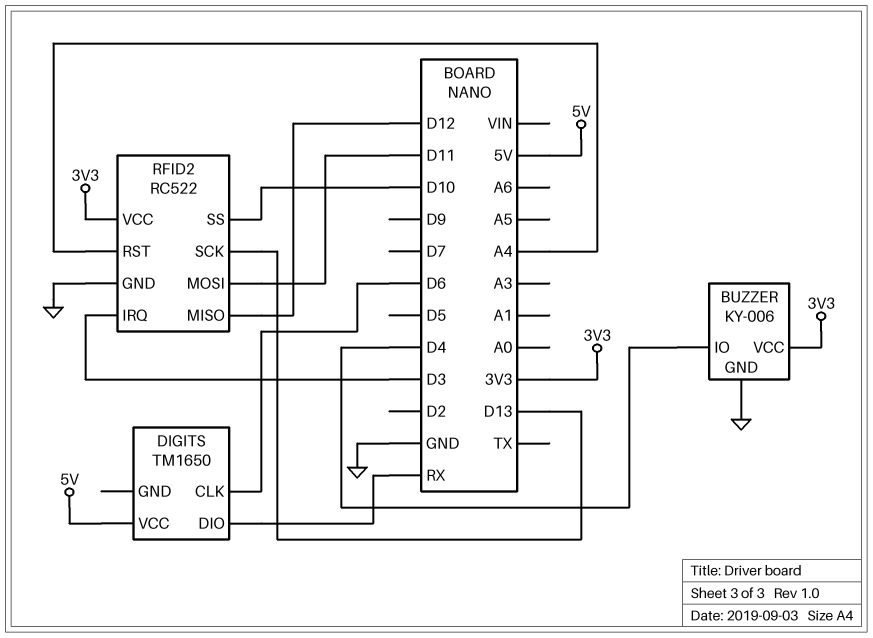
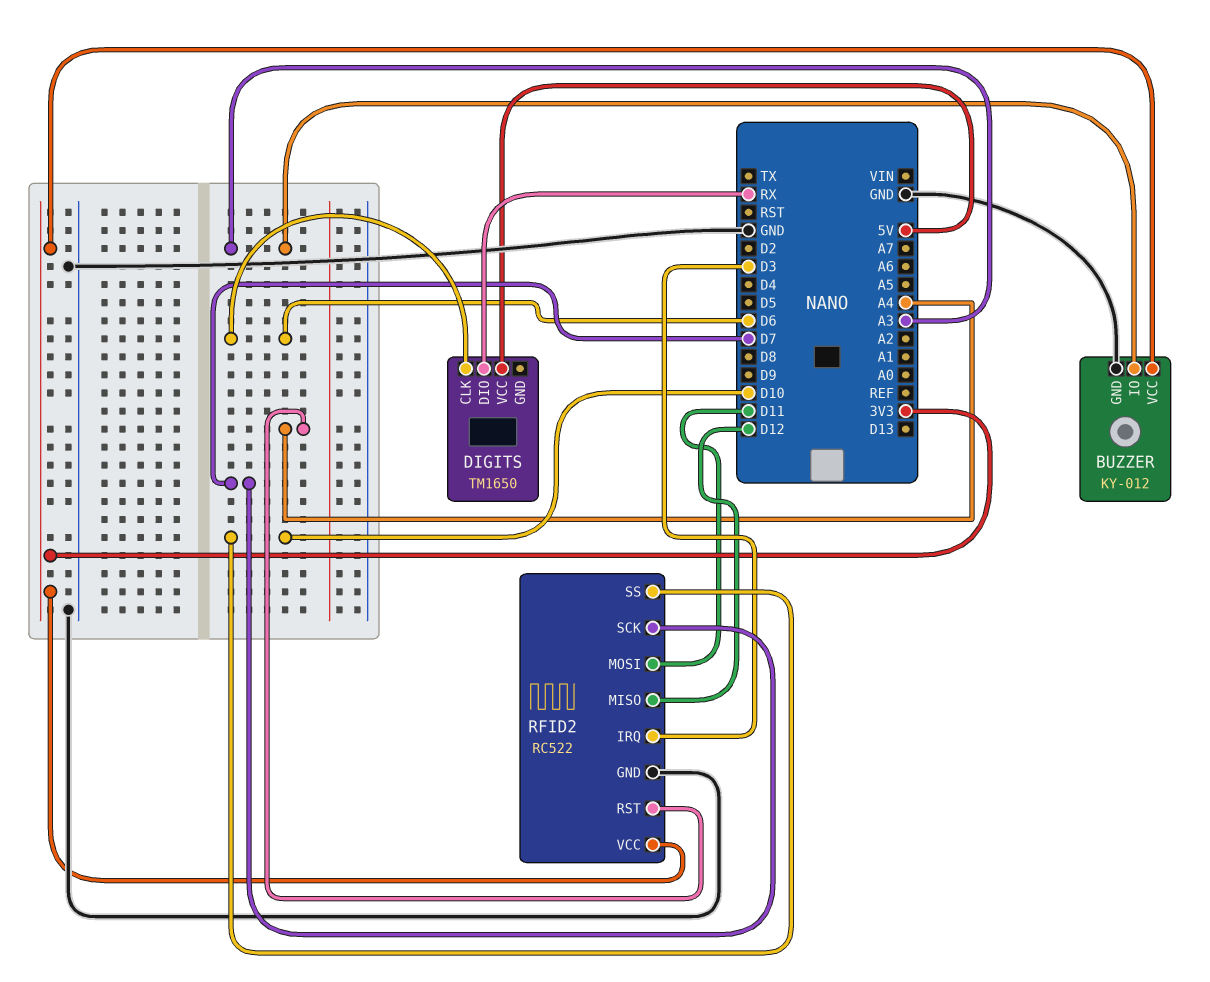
BUZZER: KY-006 -> KY-012
BUZZER pin IO: D4 -> A3
RFID2 pin SCK: D13 -> D7

